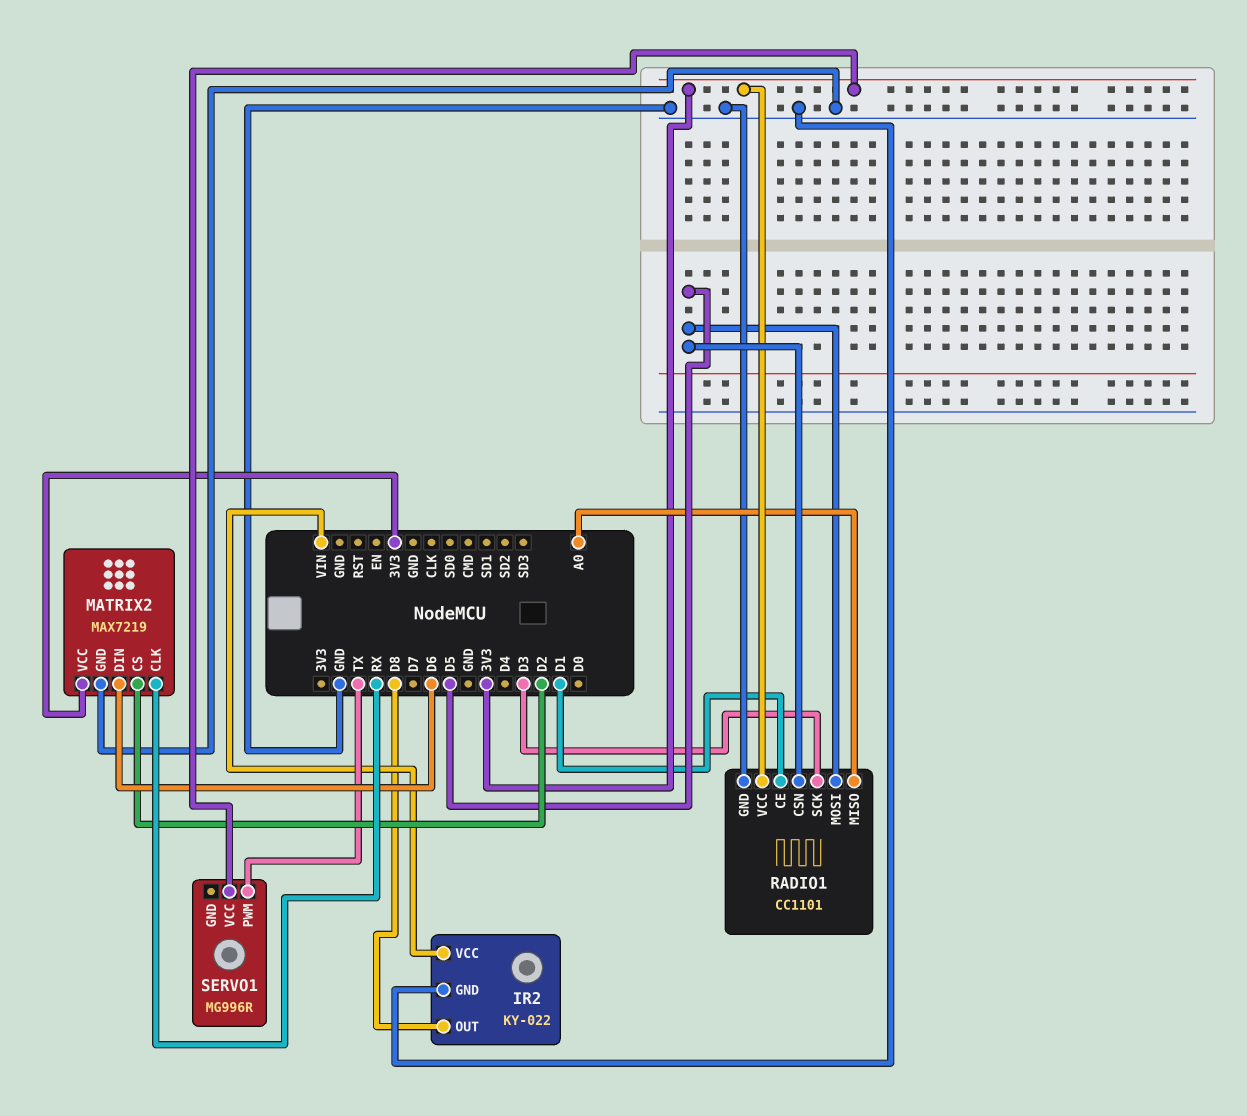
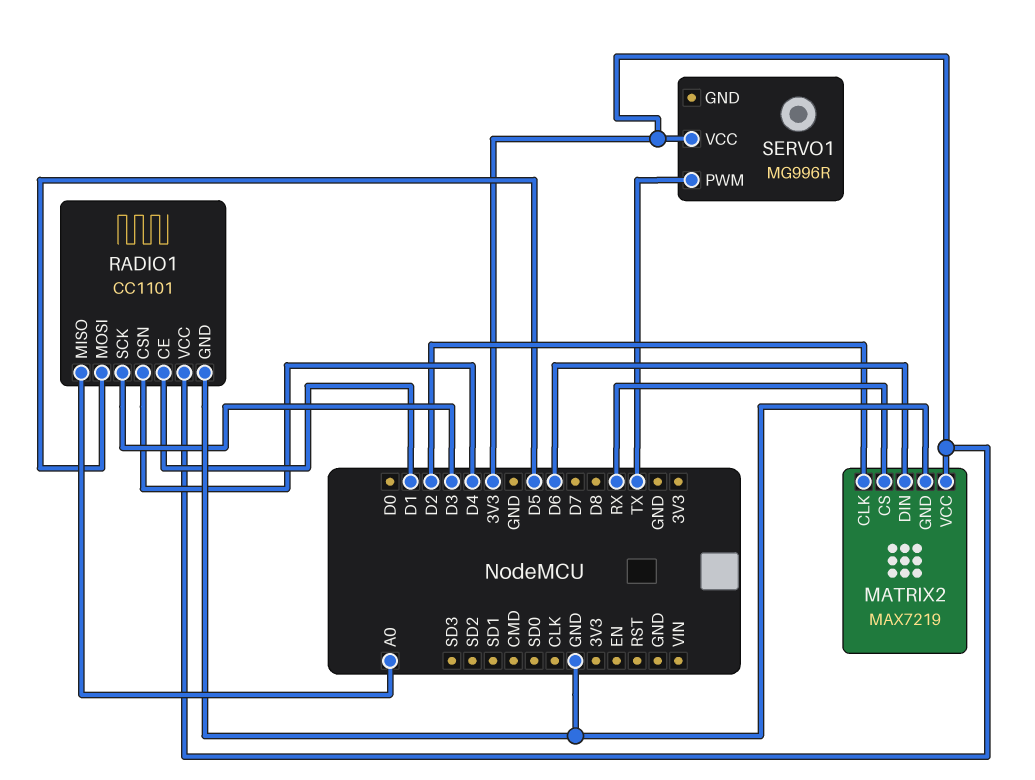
IR2: KY-022 -> none
IR2 pin GND: GND -> none
IR2 pin OUT: D8 -> none
IR2 pin VCC: VIN -> none
MATRIX2 pin CLK: RX -> D2
MATRIX2 pin CS: D2 -> RX
RADIO1 pin CSN: D5 -> D4

